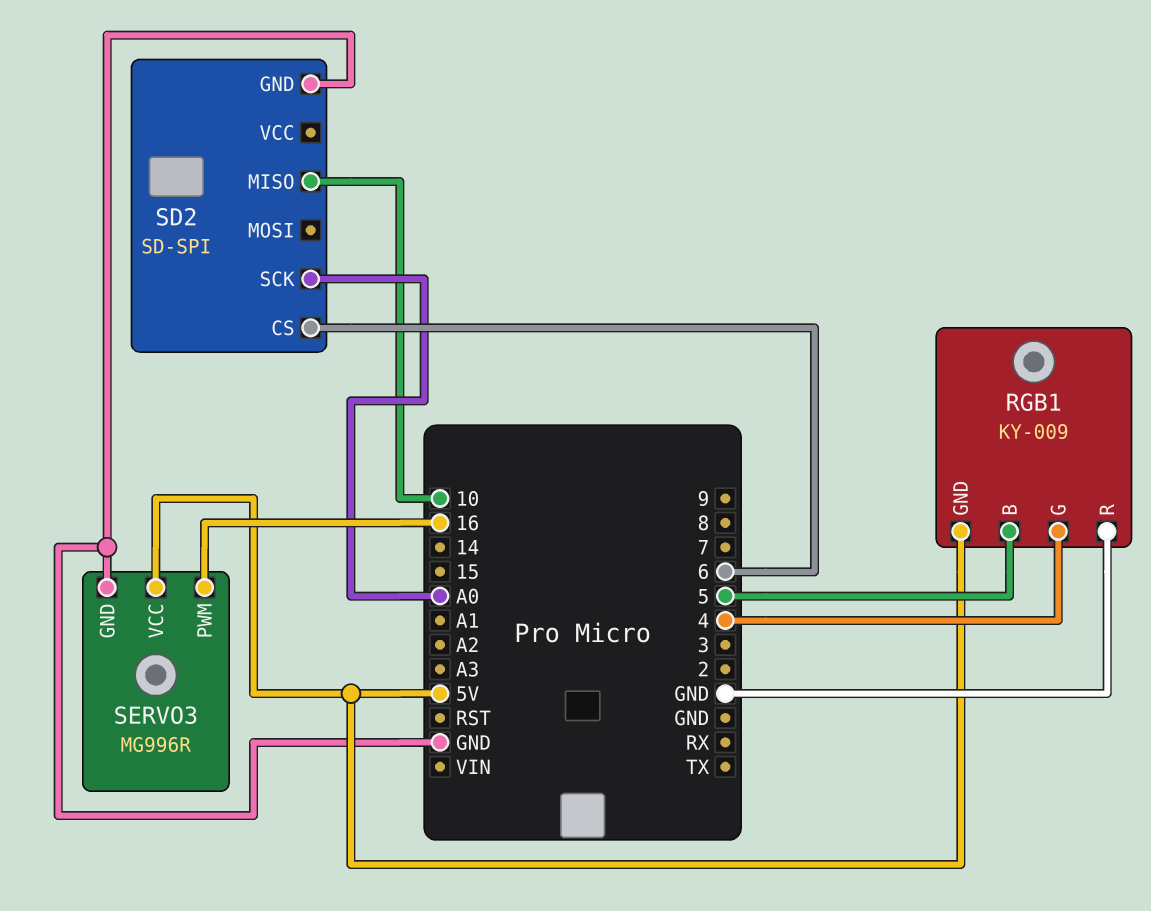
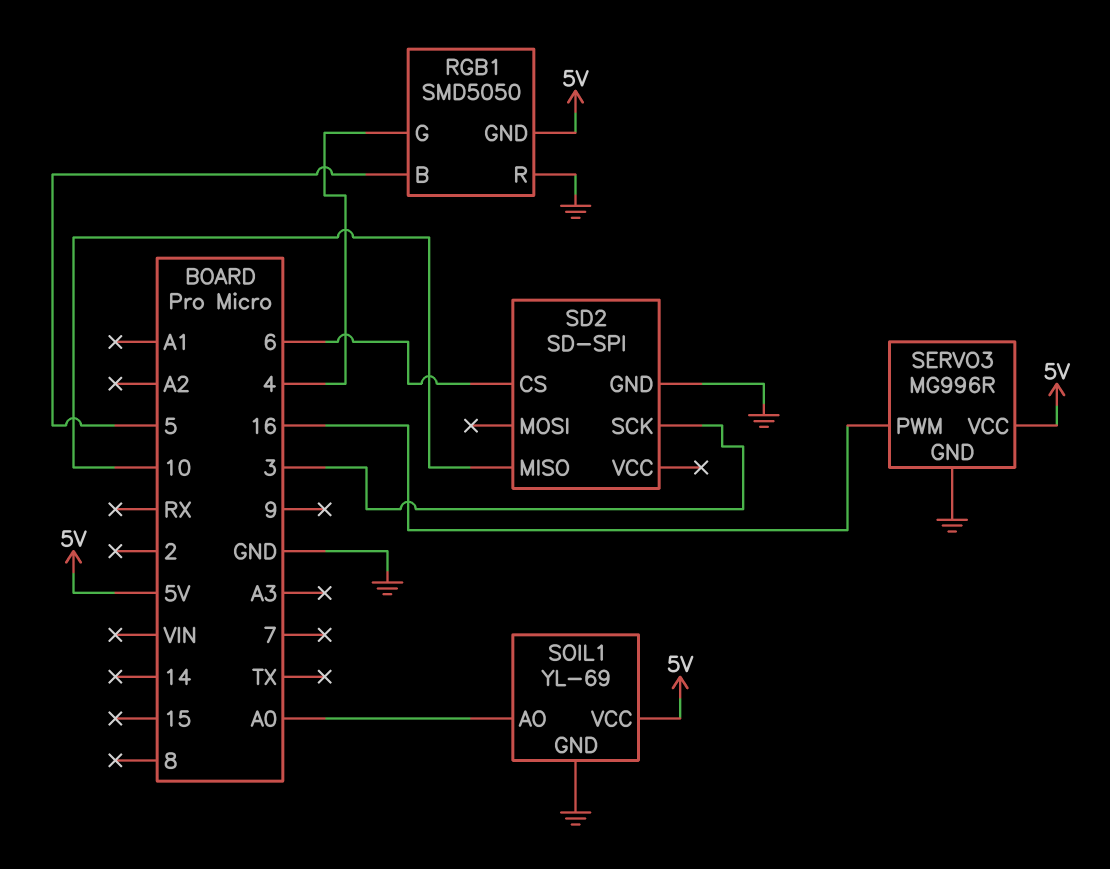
RGB1: KY-009 -> SMD5050
SD2 pin SCK: A0 -> 3
SOIL1: none -> YL-69
SOIL1 pin AO: none -> A0
SOIL1 pin GND: none -> GND
SOIL1 pin VCC: none -> 5V

